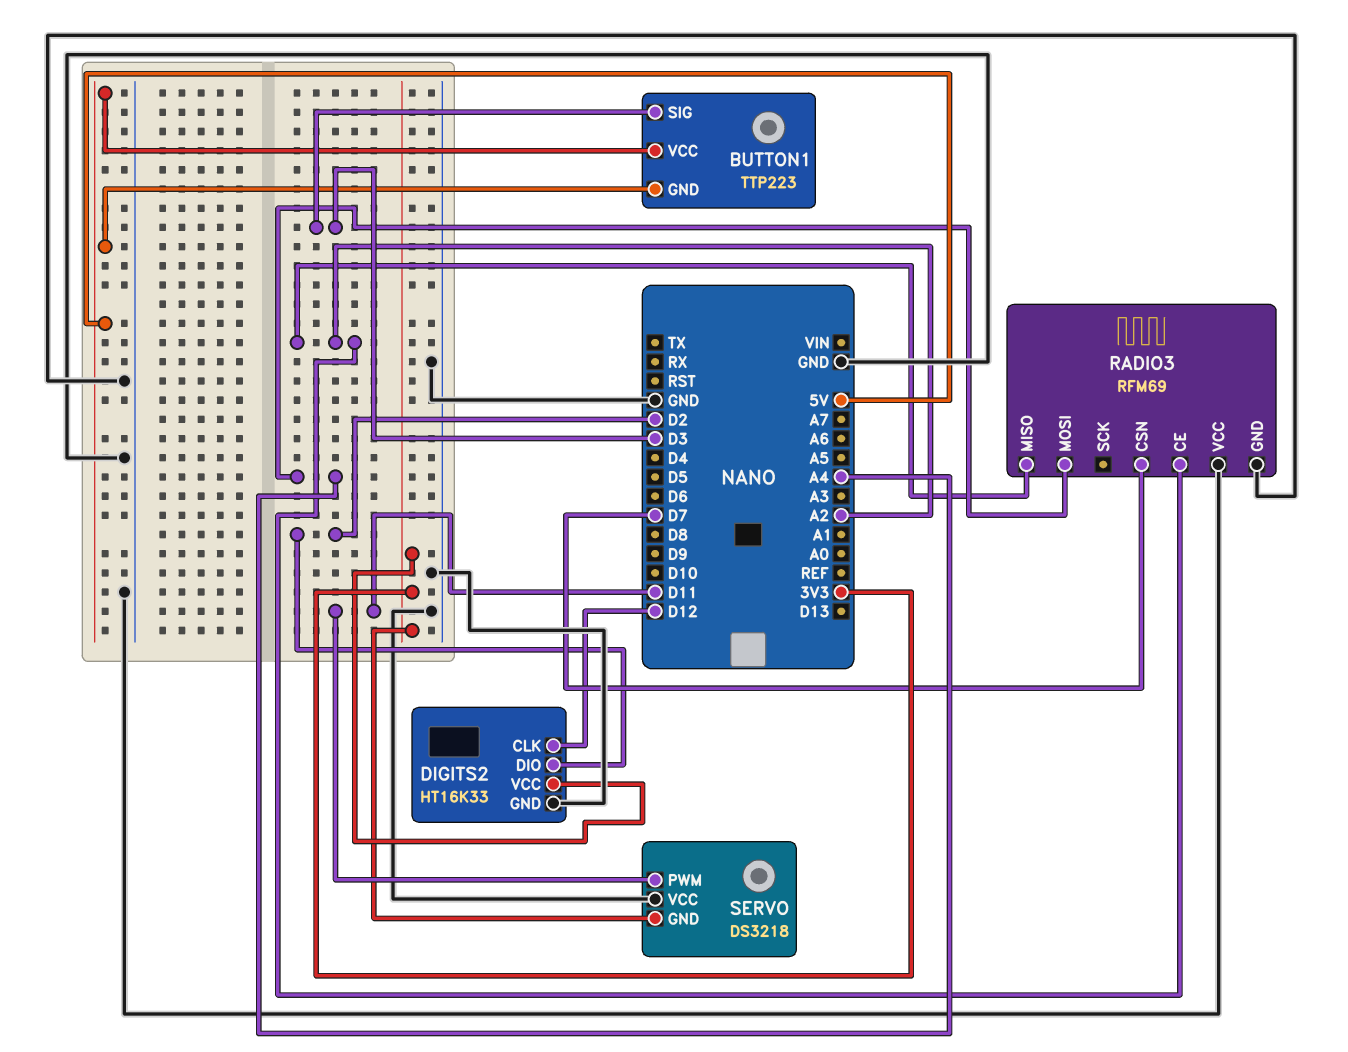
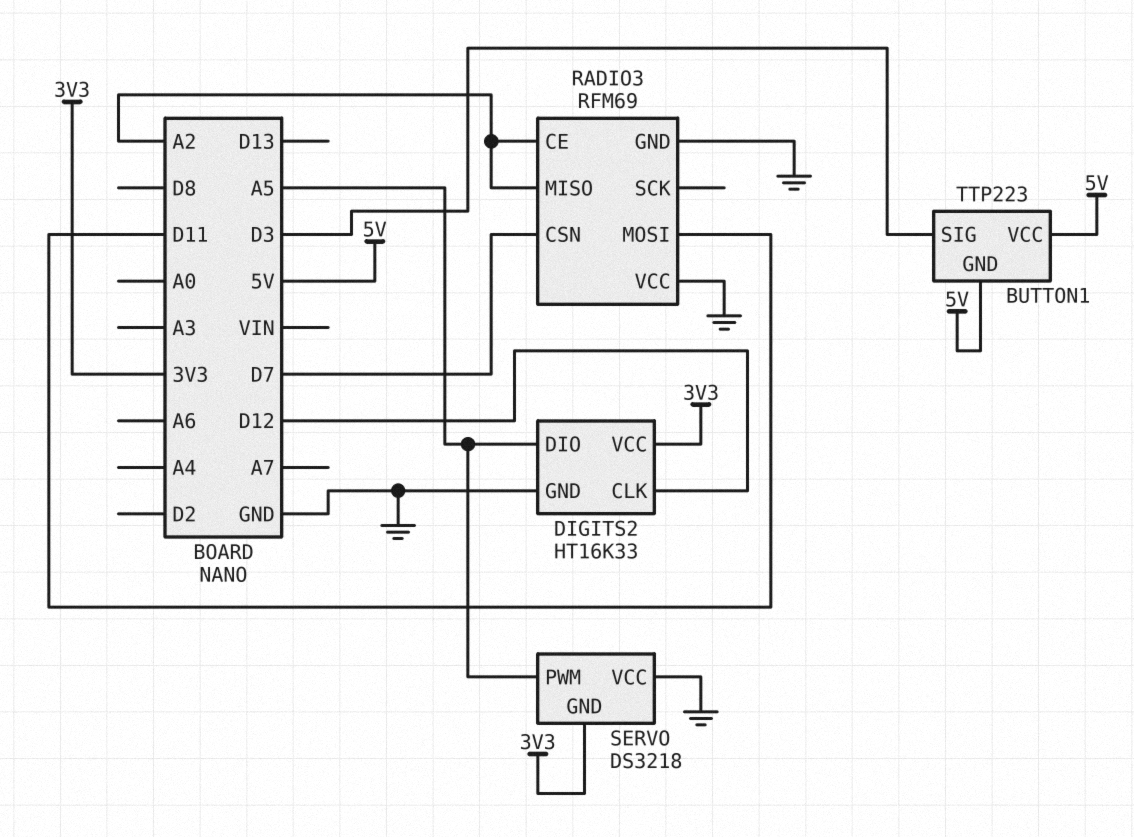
DIGITS2 pin DIO: D2 -> A5
RADIO3 pin MOSI: A4 -> D11
SERVO pin PWM: D11 -> A5

